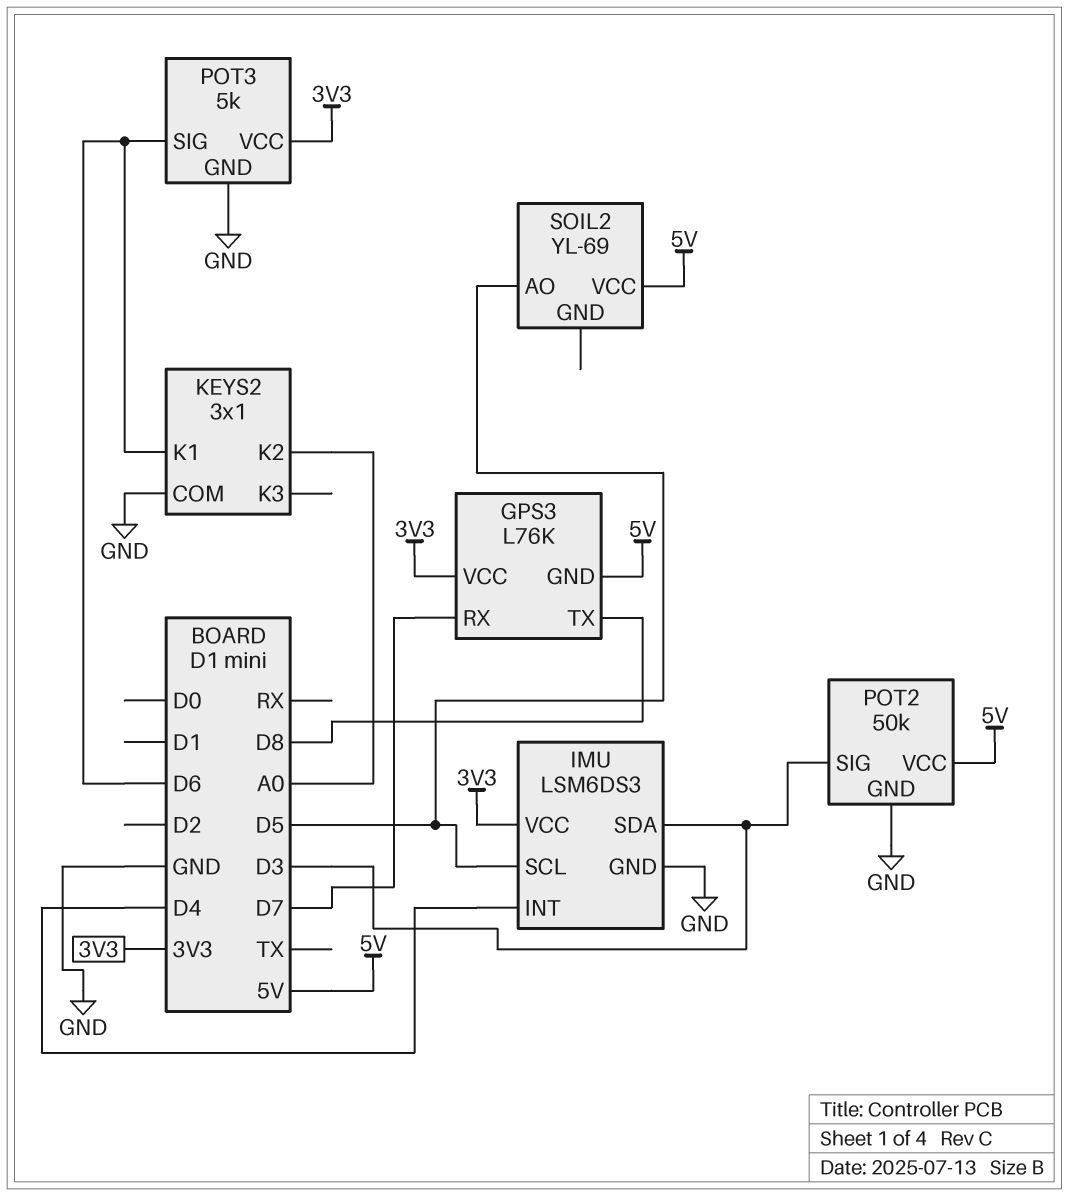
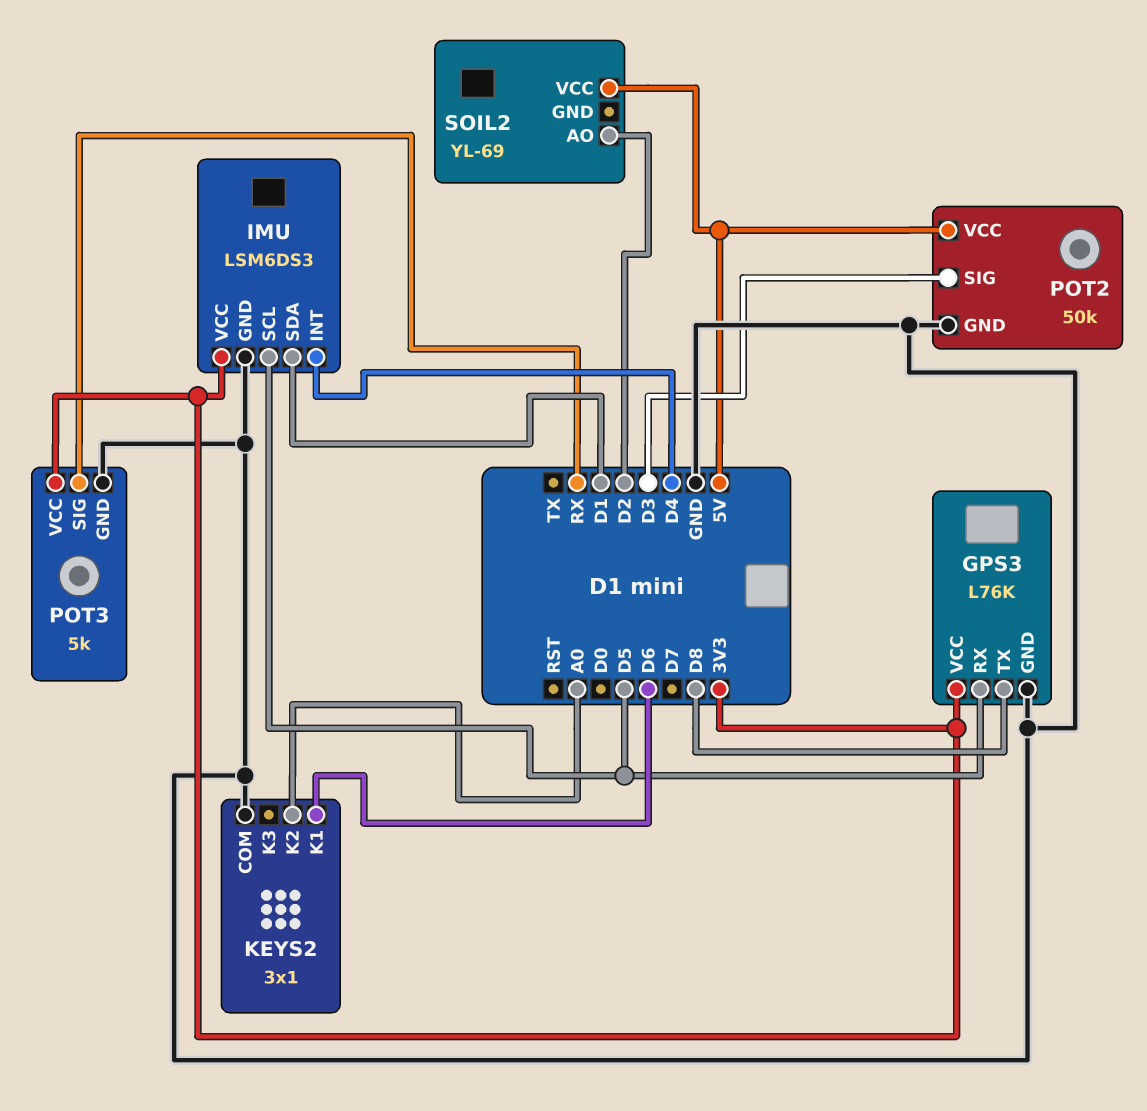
GPS3 pin GND: 5V -> GND
GPS3 pin RX: D7 -> D5
IMU pin SDA: D3 -> D1
POT3 pin SIG: D6 -> RX
SOIL2 pin AO: D5 -> D2

